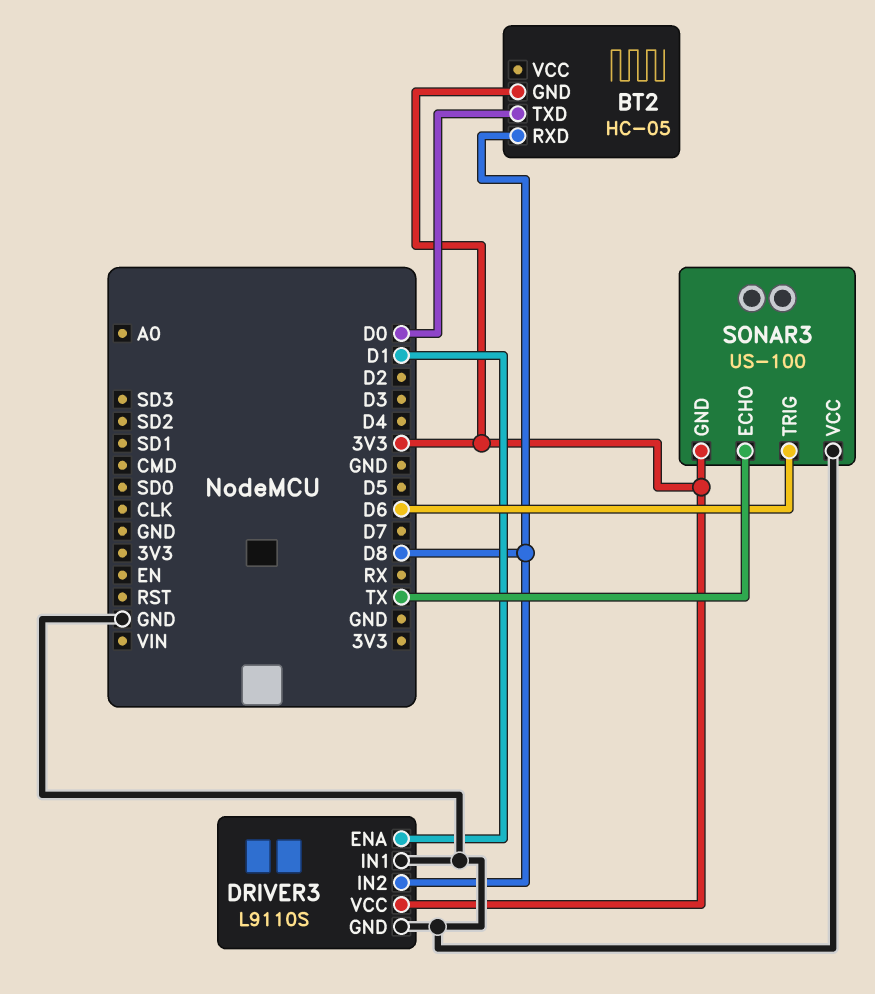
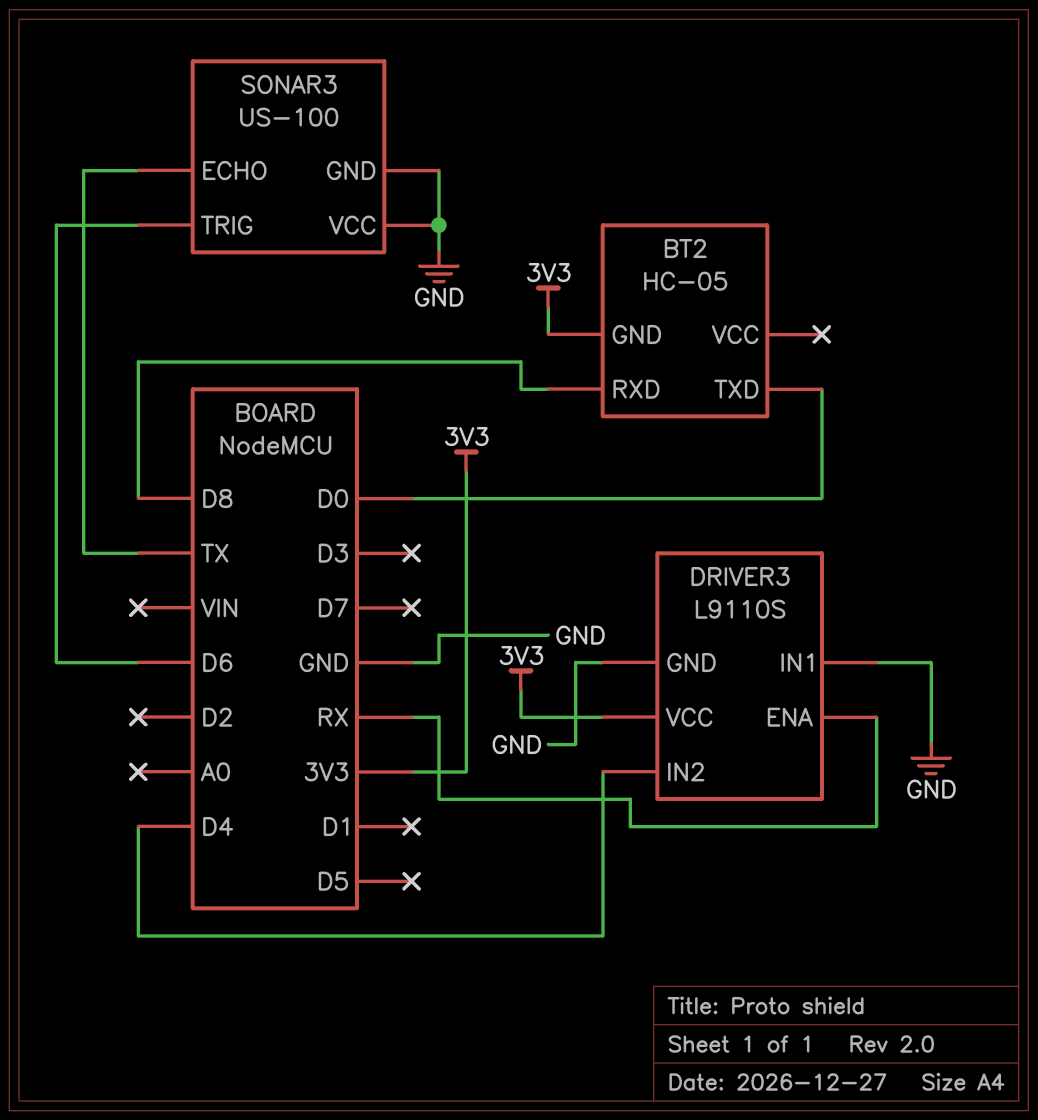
DRIVER3 pin ENA: D1 -> RX
DRIVER3 pin IN2: D8 -> D4
SONAR3 pin GND: 3V3 -> GND

